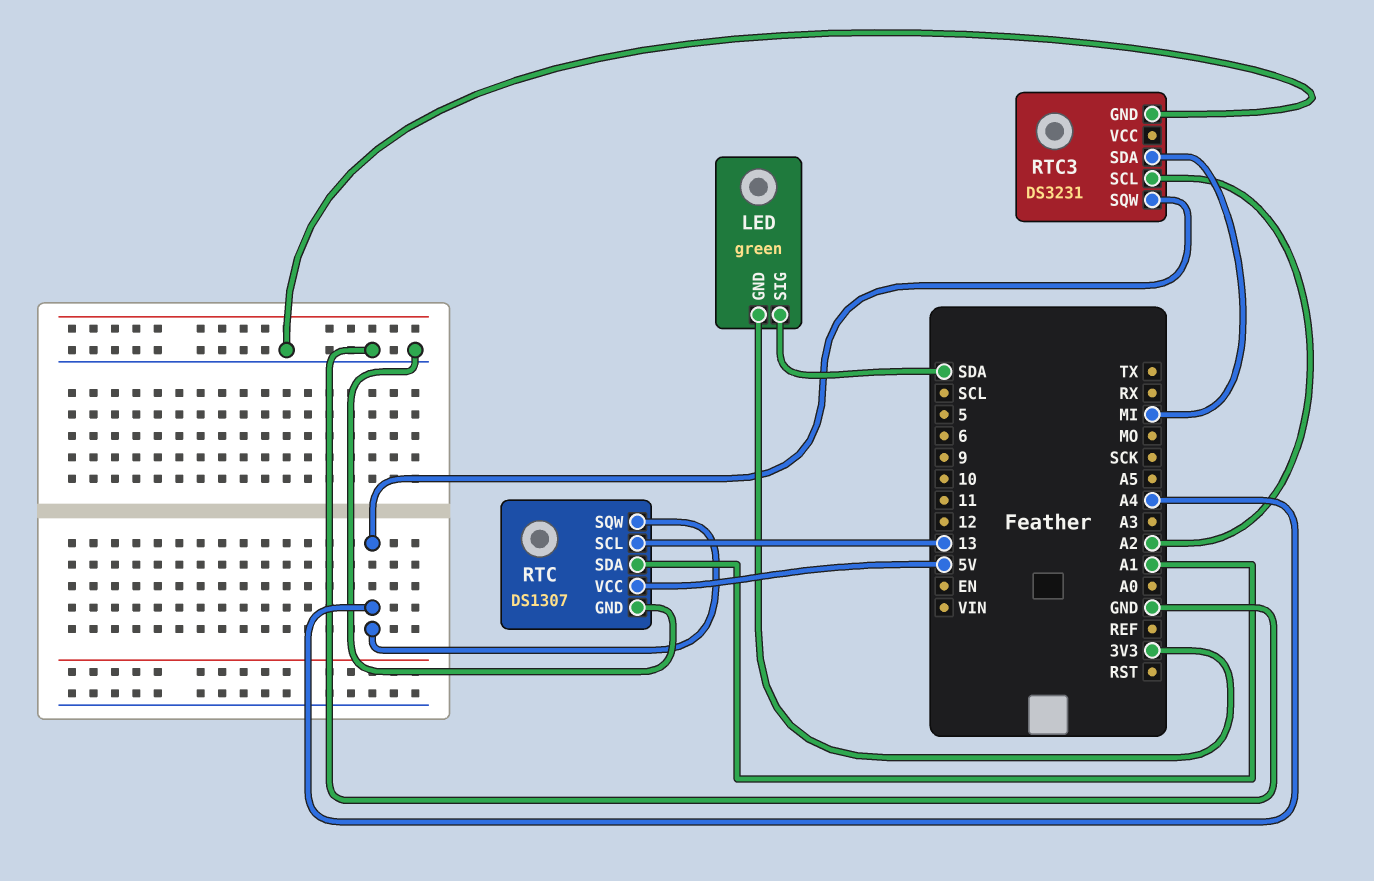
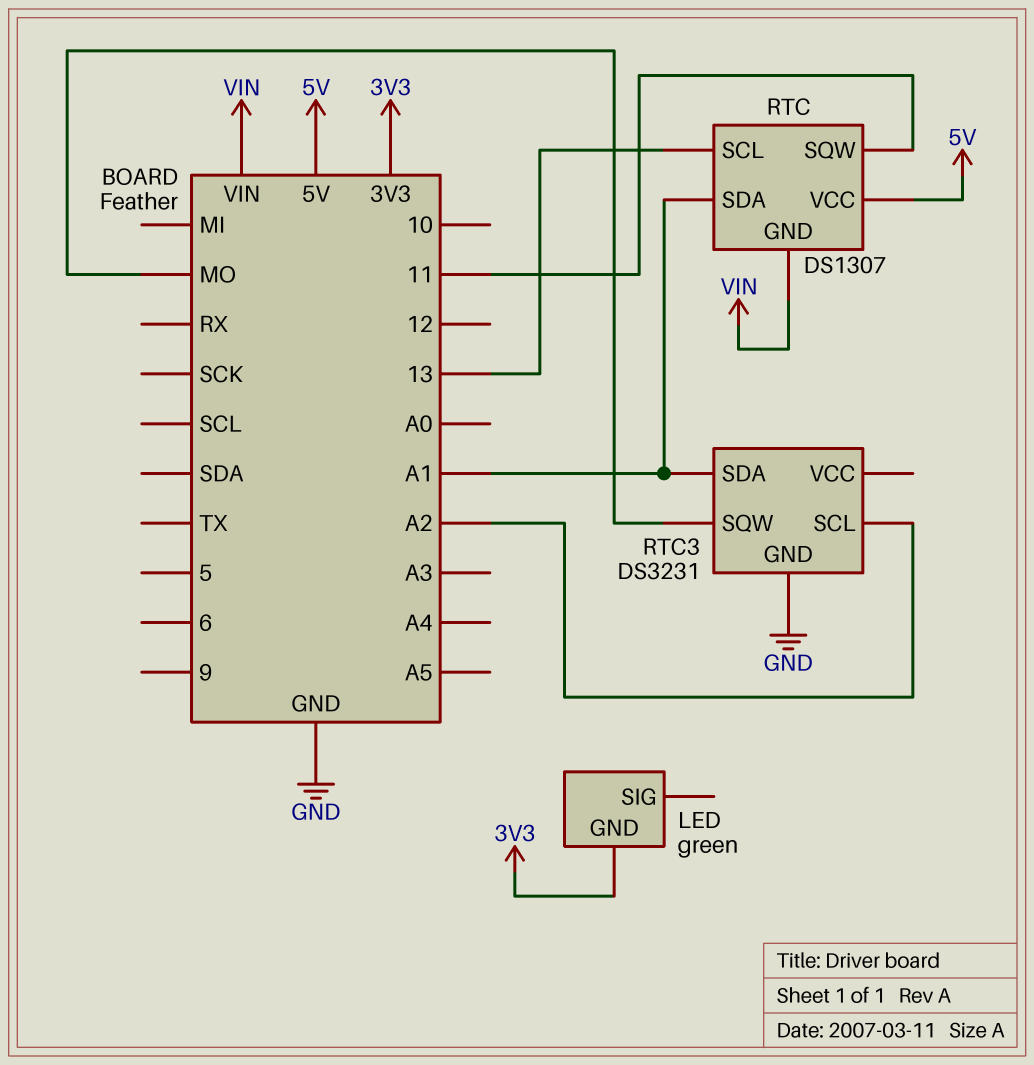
LED pin SIG: SDA -> none
RTC pin GND: GND -> VIN
RTC pin SQW: A4 -> 11
RTC3 pin SDA: MI -> A1
RTC3 pin SQW: A4 -> MO

